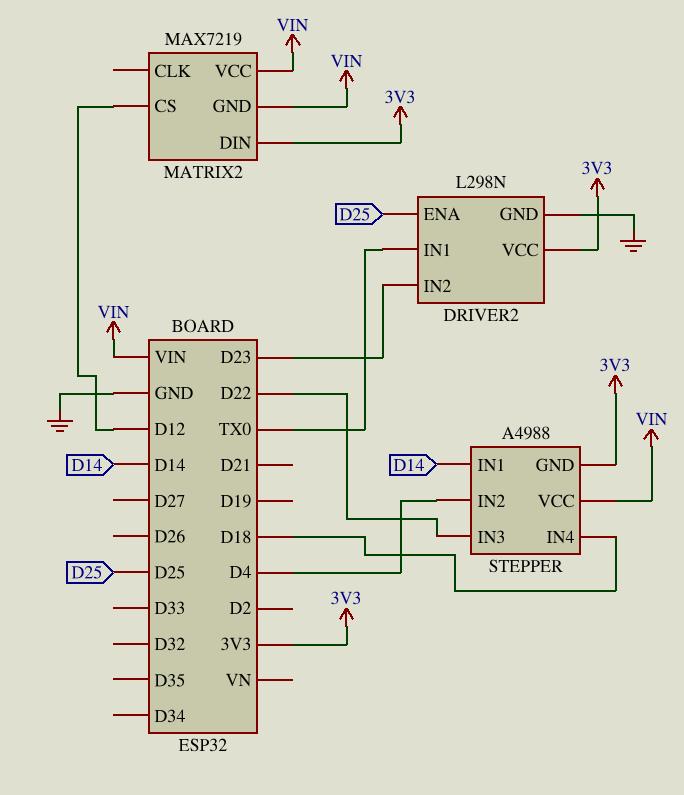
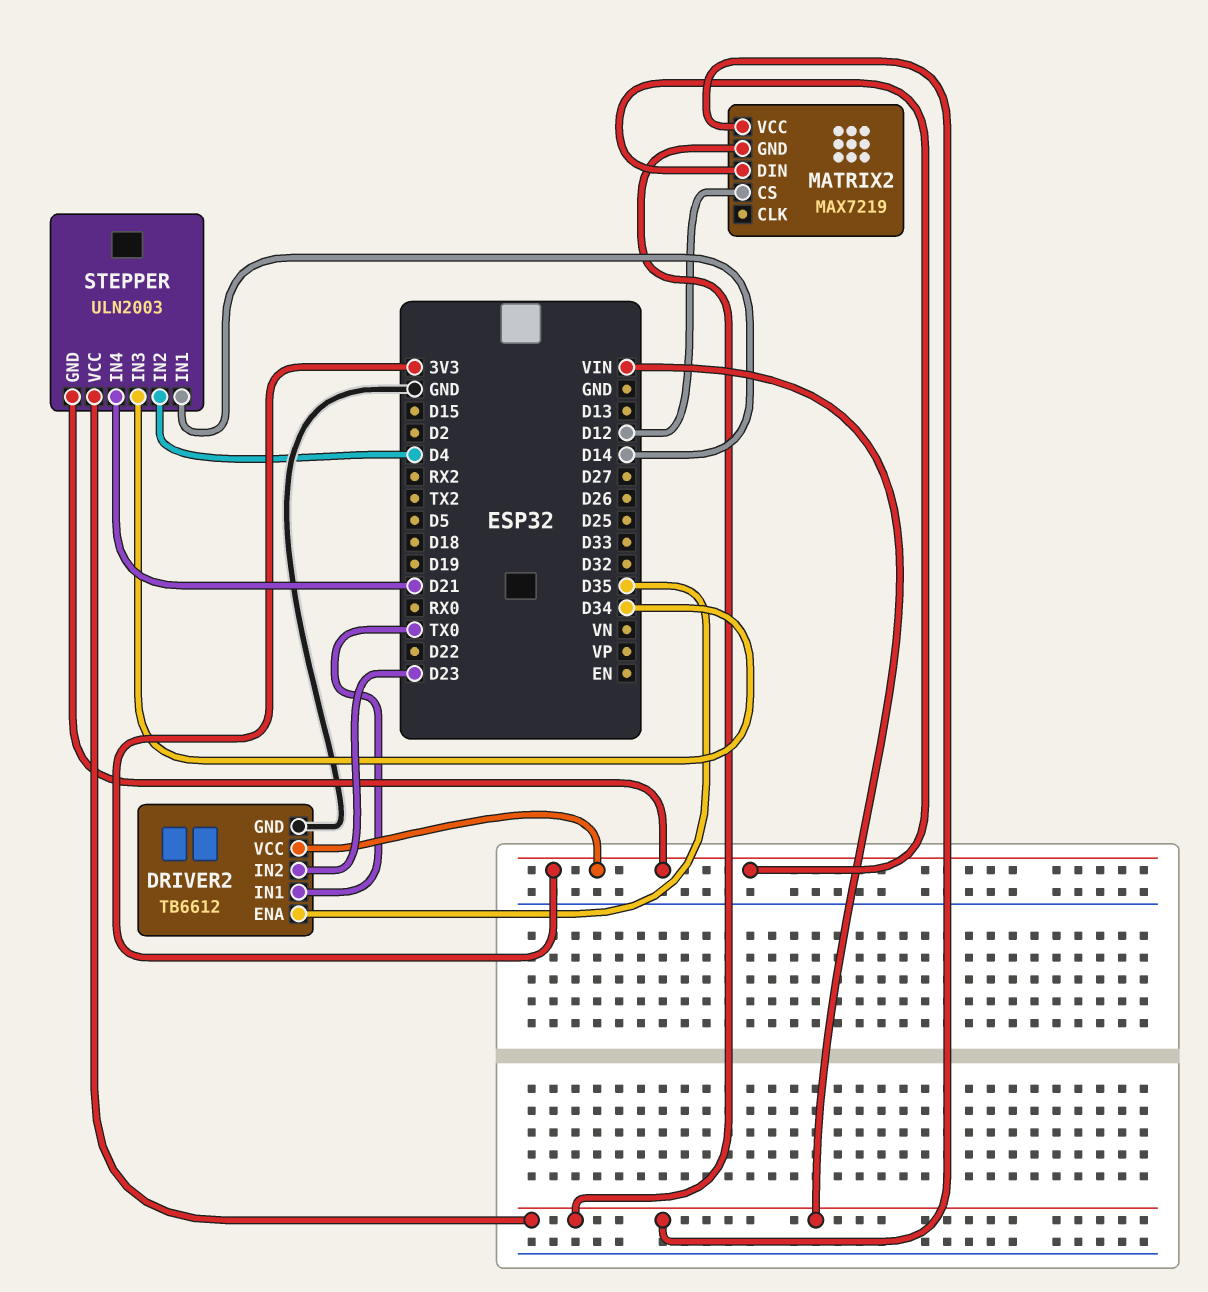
DRIVER2: L298N -> TB6612
DRIVER2 pin ENA: D25 -> D35
STEPPER: A4988 -> ULN2003
STEPPER pin IN3: D22 -> D34
STEPPER pin IN4: D18 -> D21

